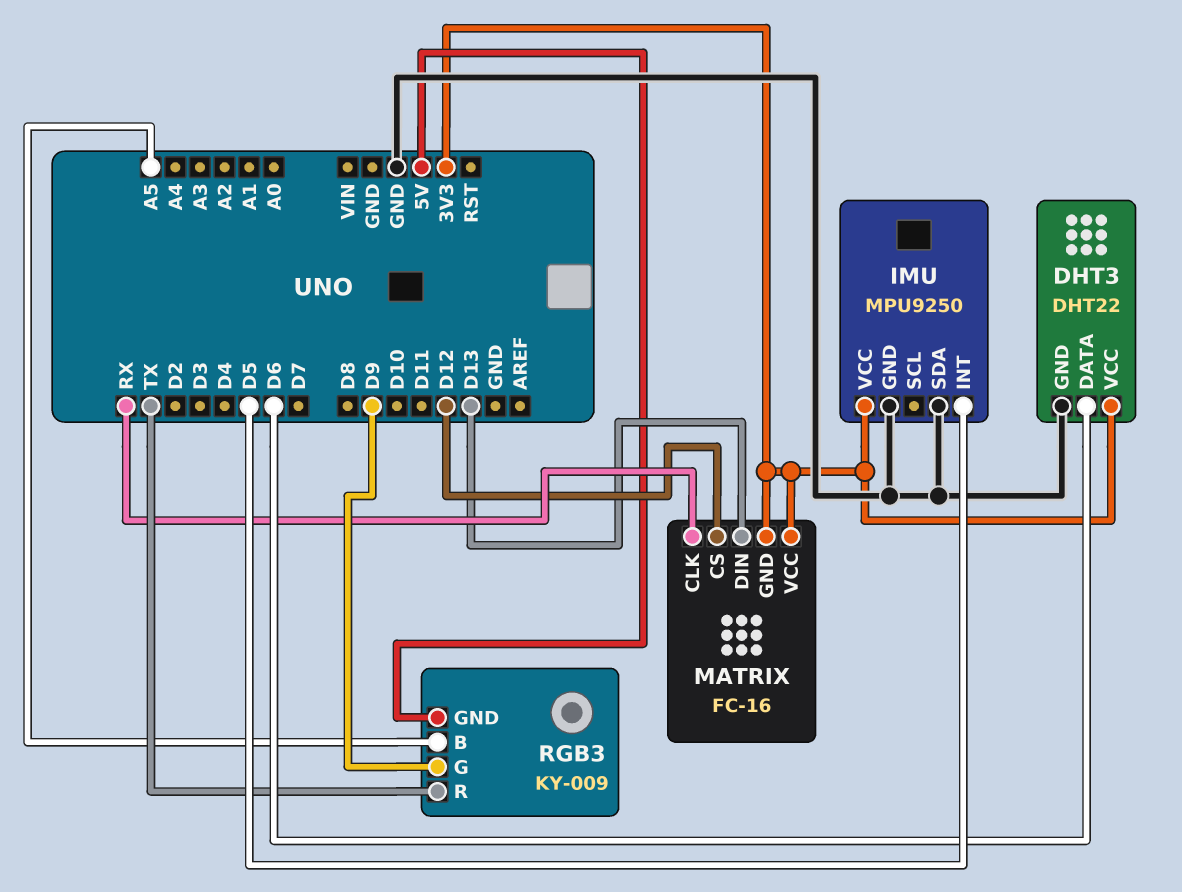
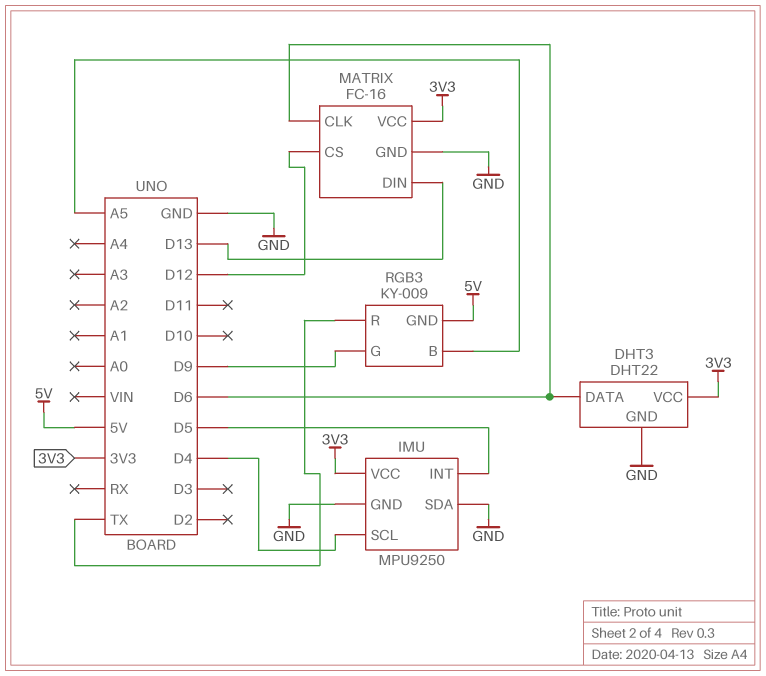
IMU pin SCL: none -> D4
MATRIX pin CLK: RX -> D6
MATRIX pin GND: 3V3 -> GND

